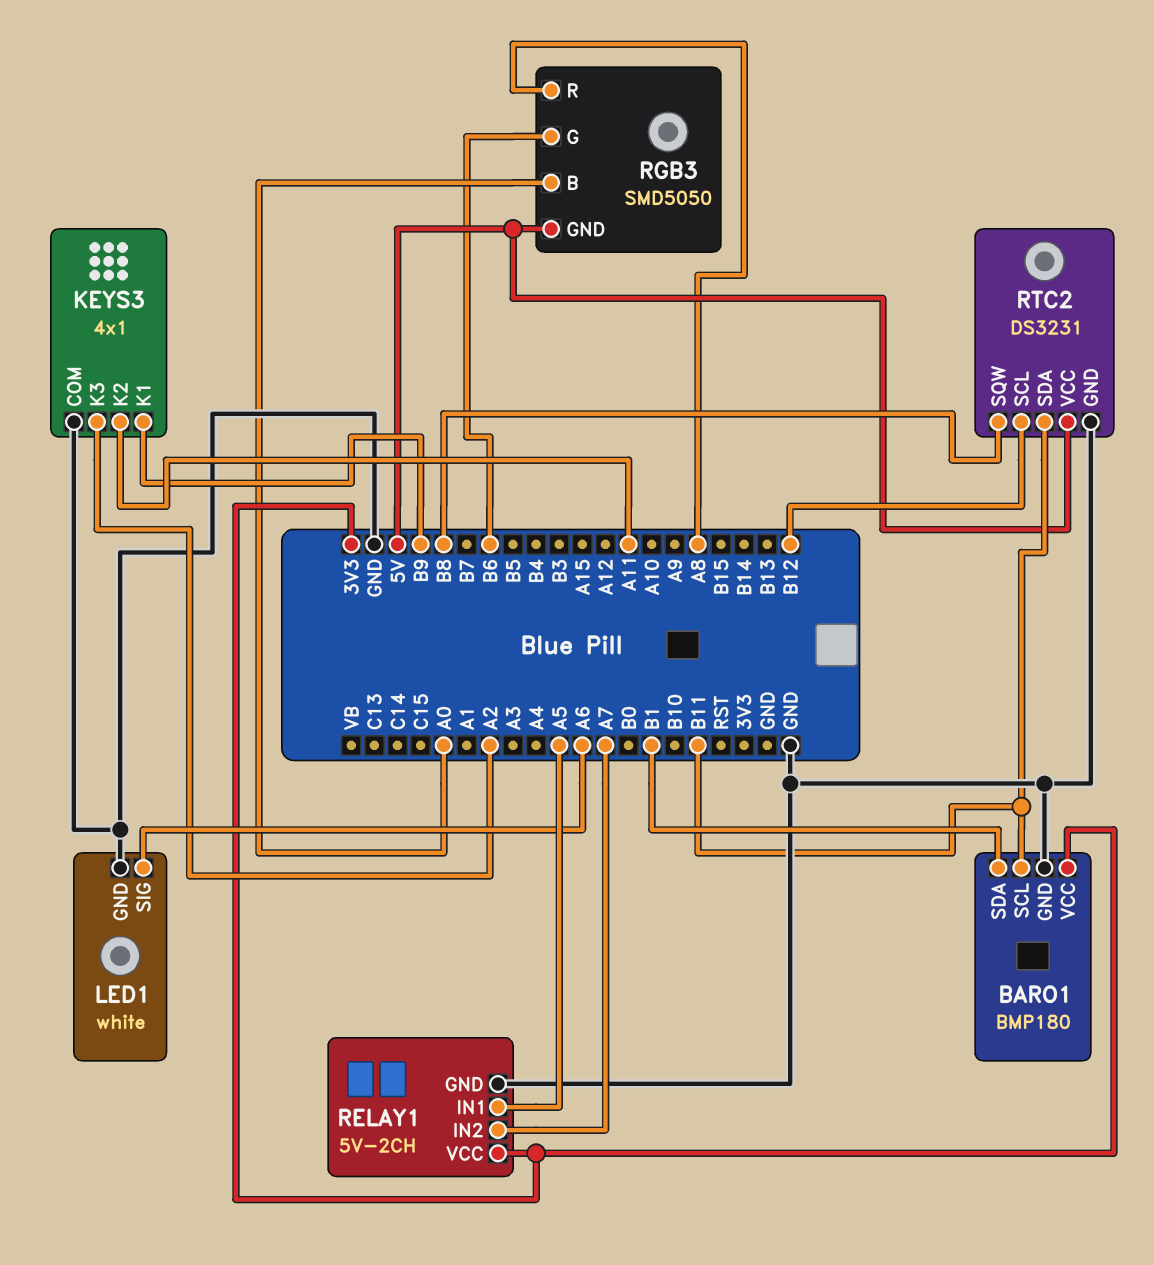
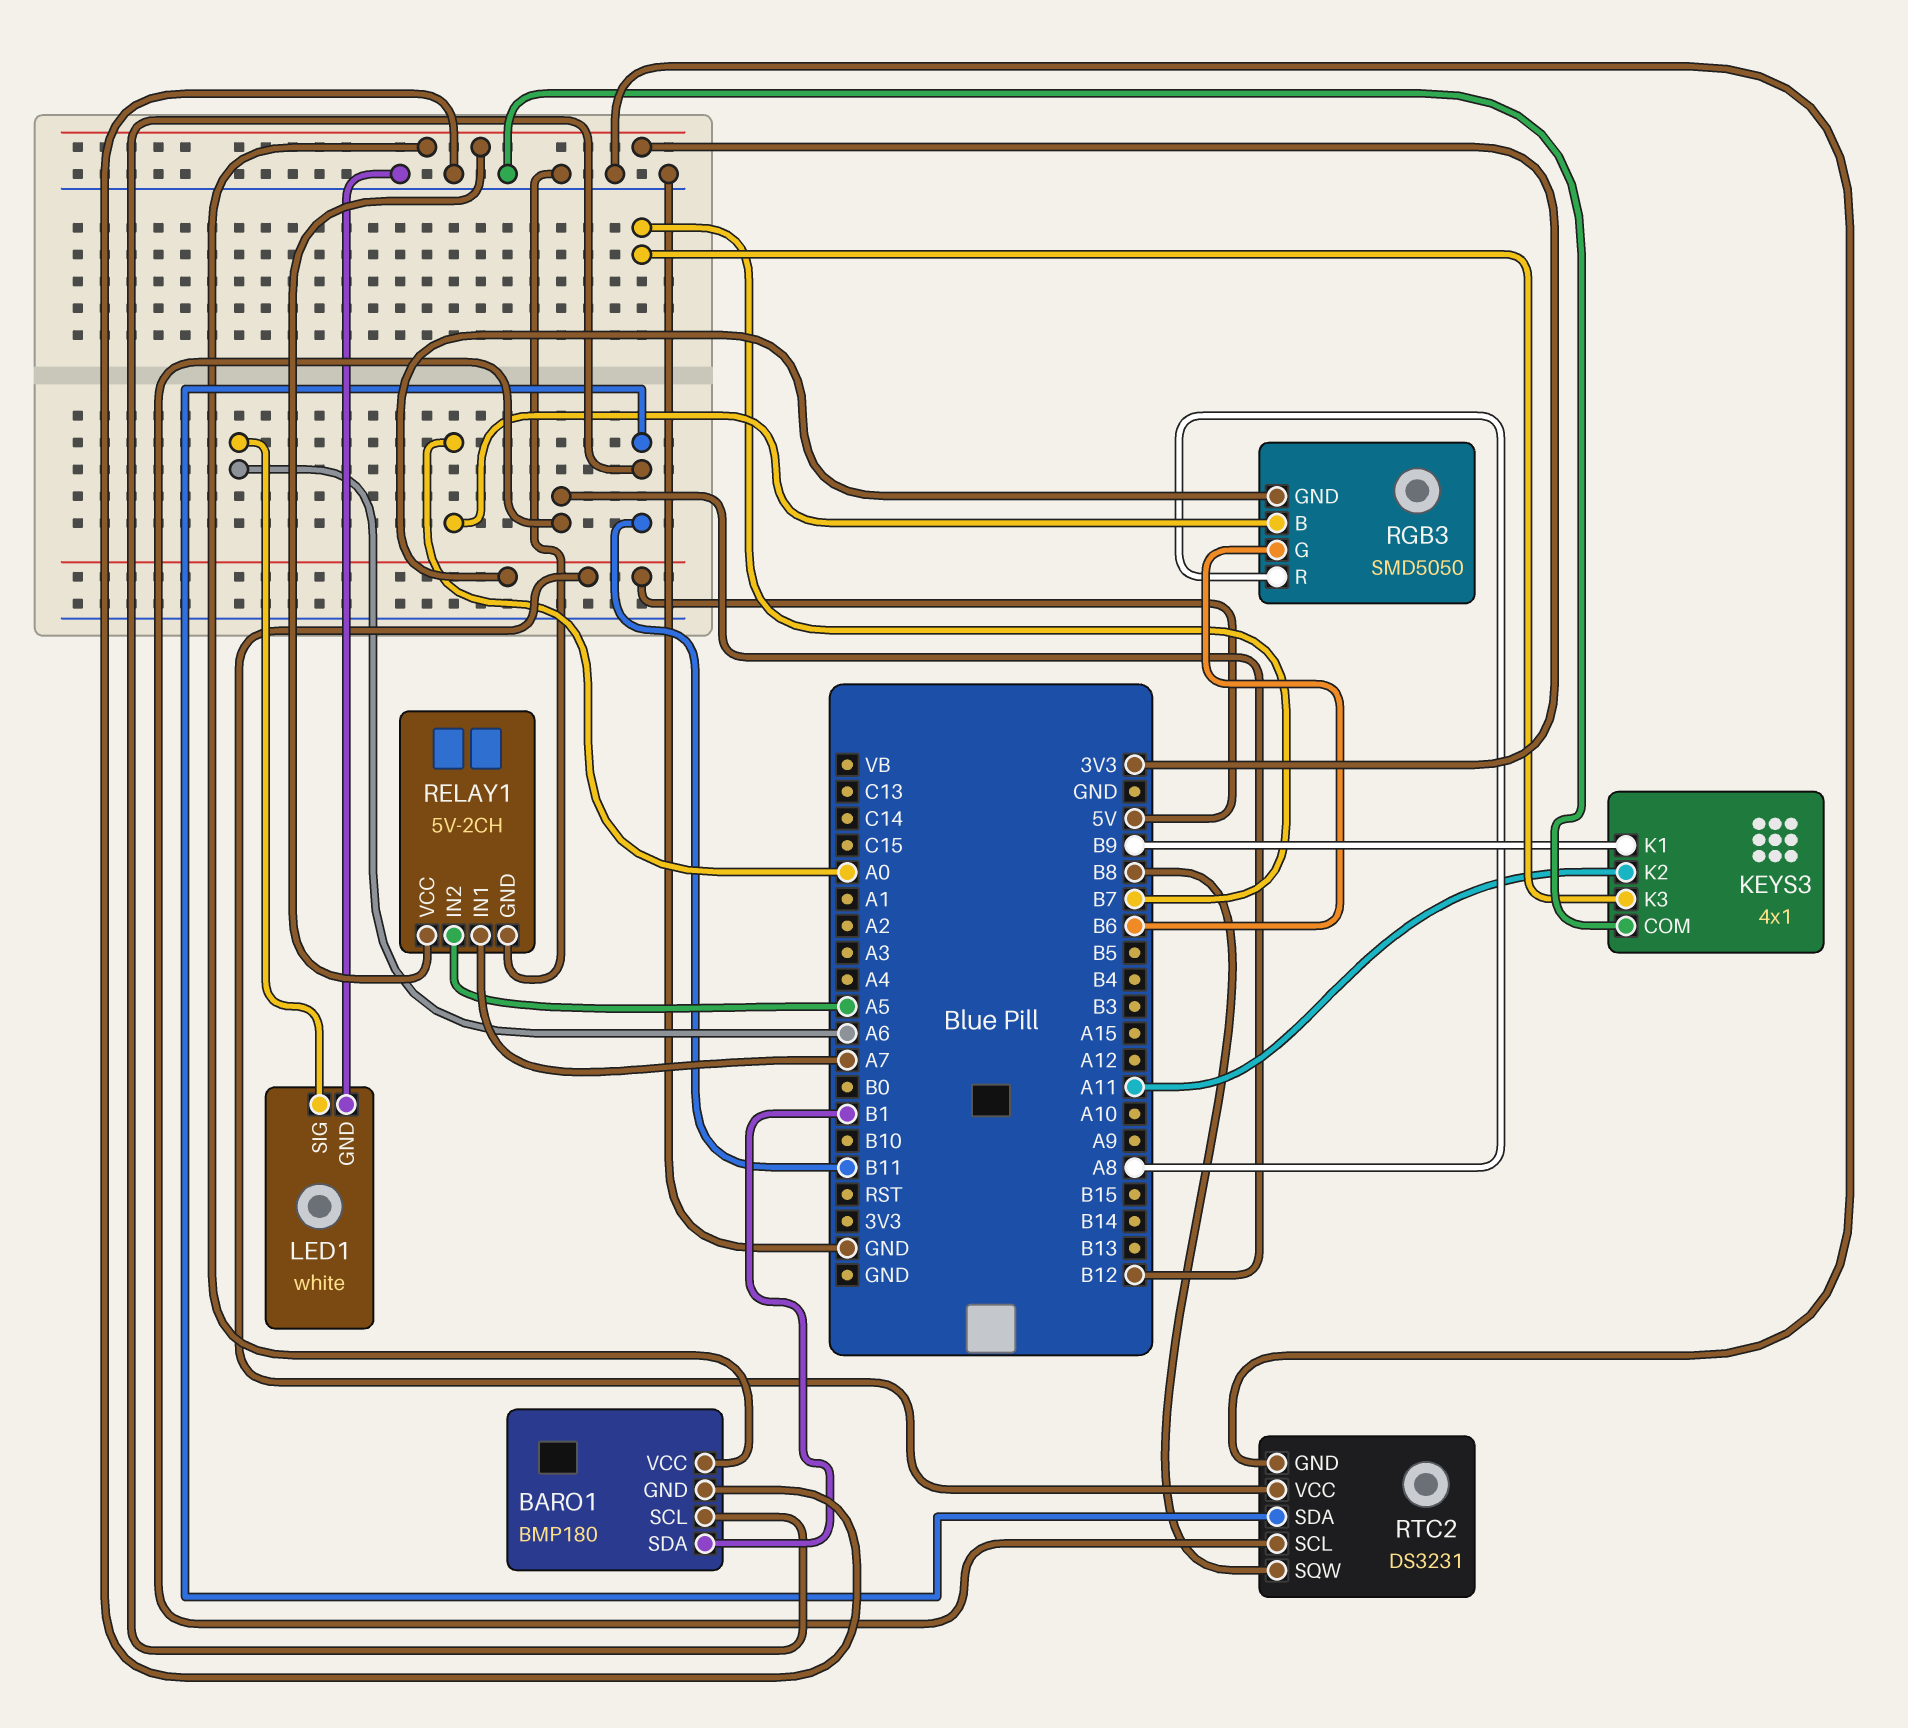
KEYS3 pin K3: A2 -> B7
RELAY1 pin IN1: A5 -> A7
RELAY1 pin IN2: A7 -> A5

